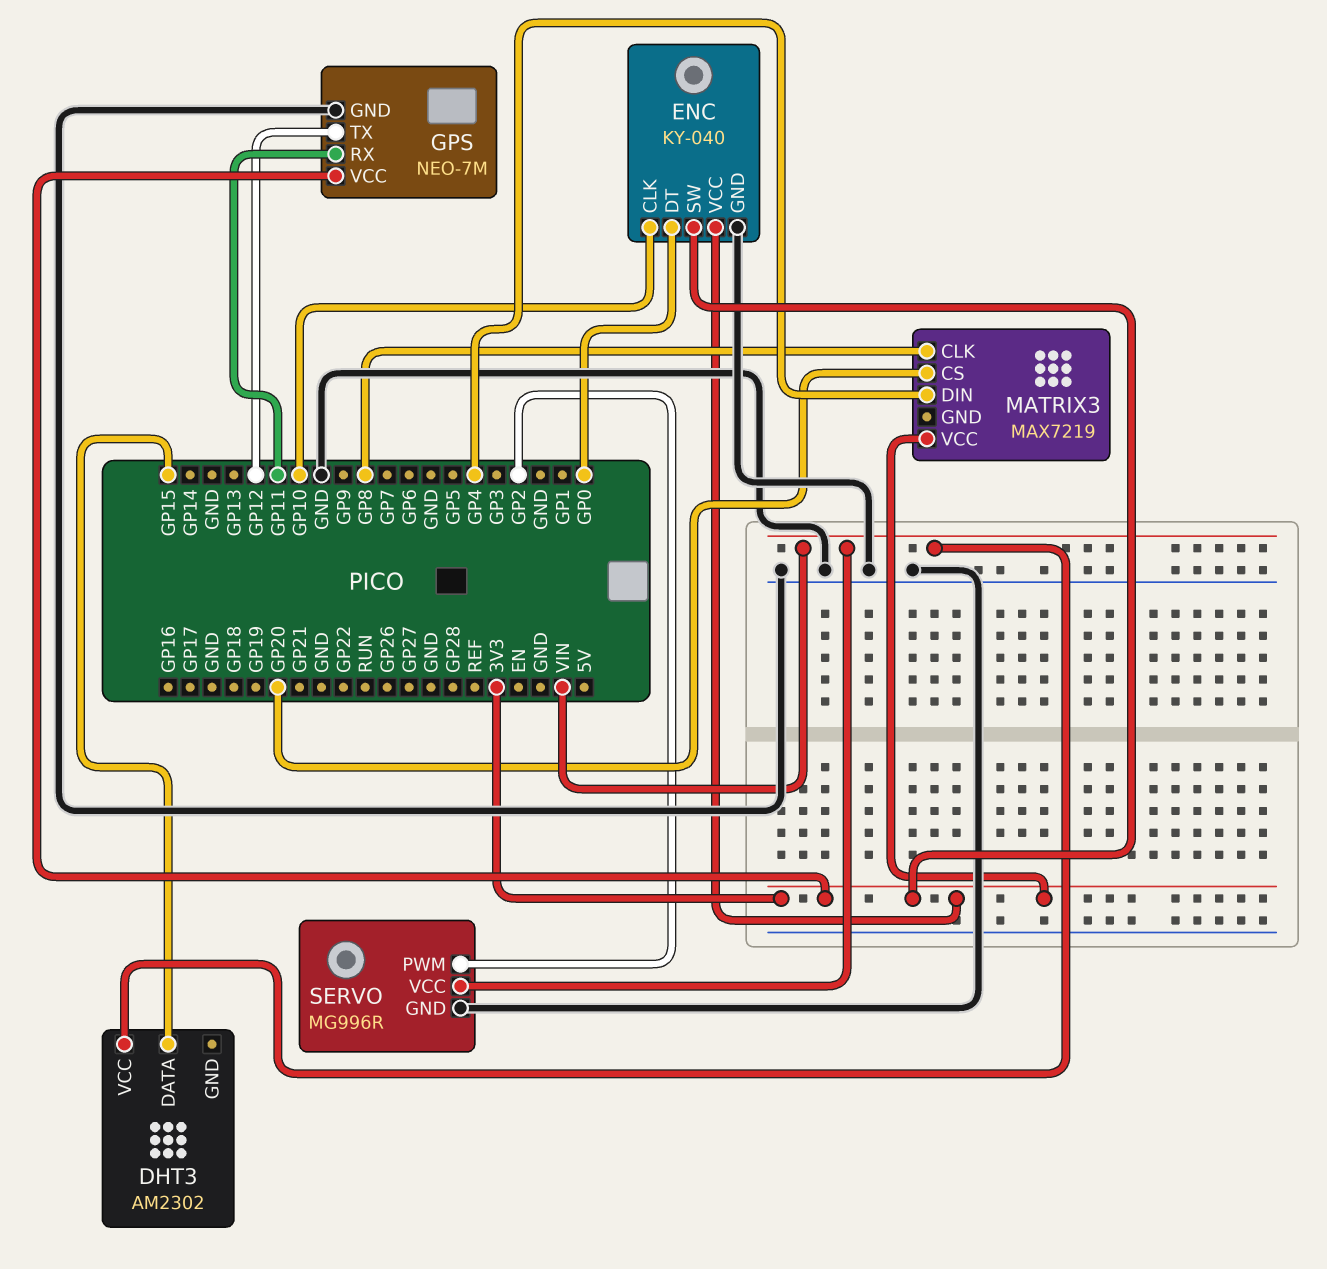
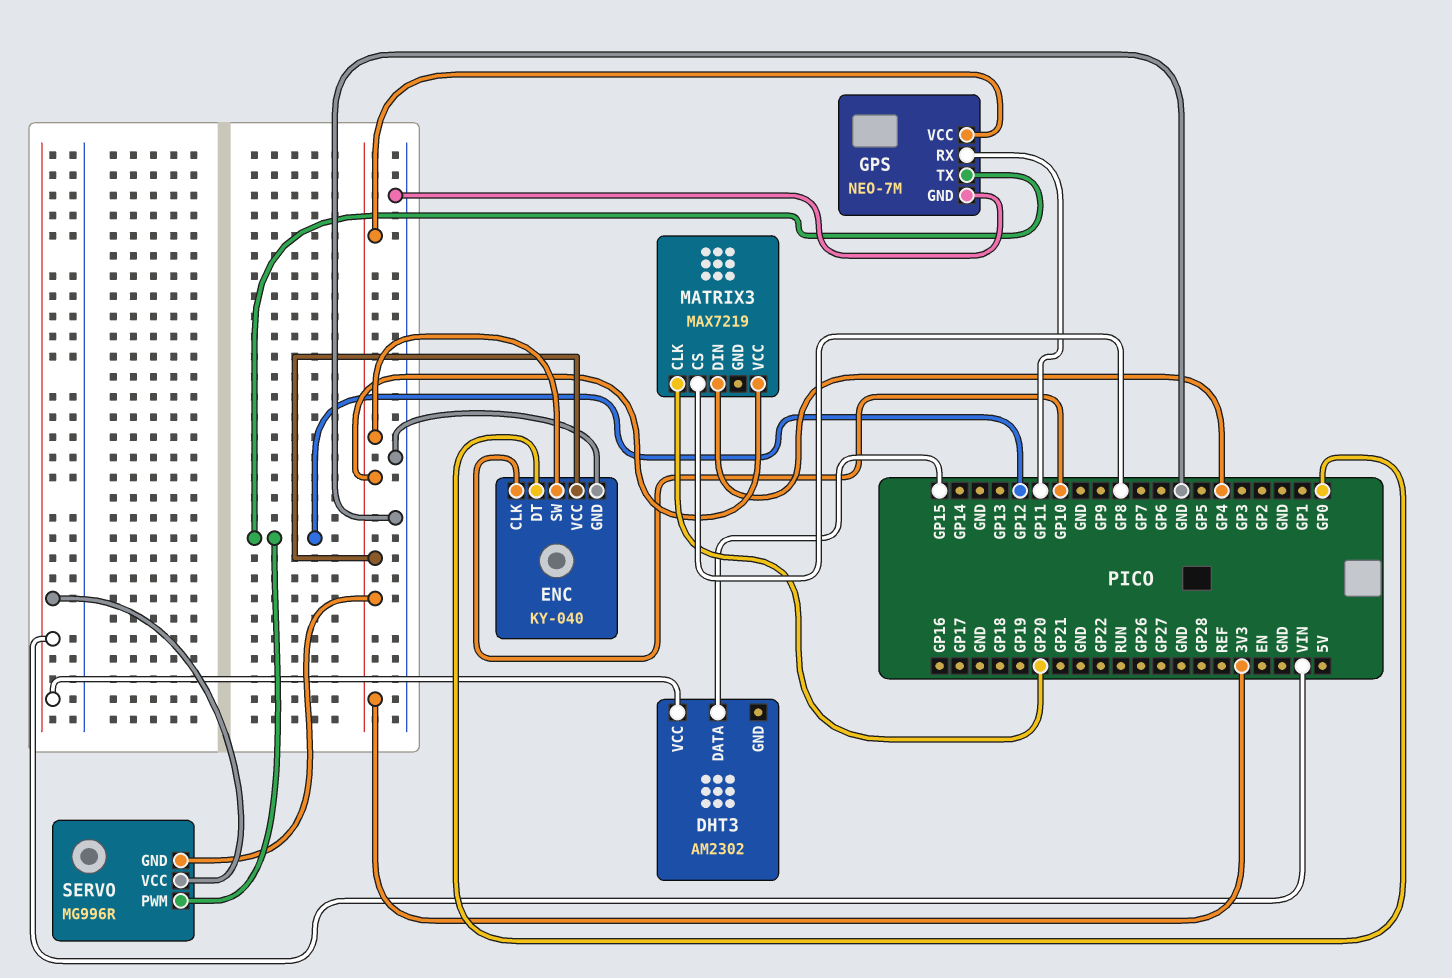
MATRIX3 pin CLK: GP8 -> GP20
MATRIX3 pin CS: GP20 -> GP8
SERVO pin GND: GND -> 3V3
SERVO pin PWM: GP2 -> GP12

